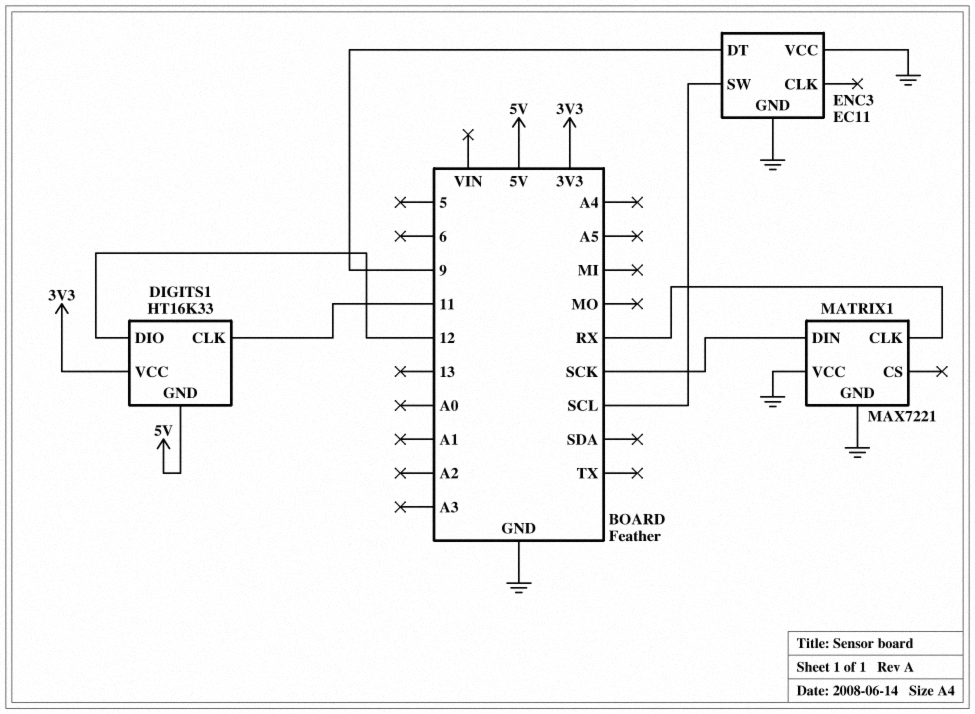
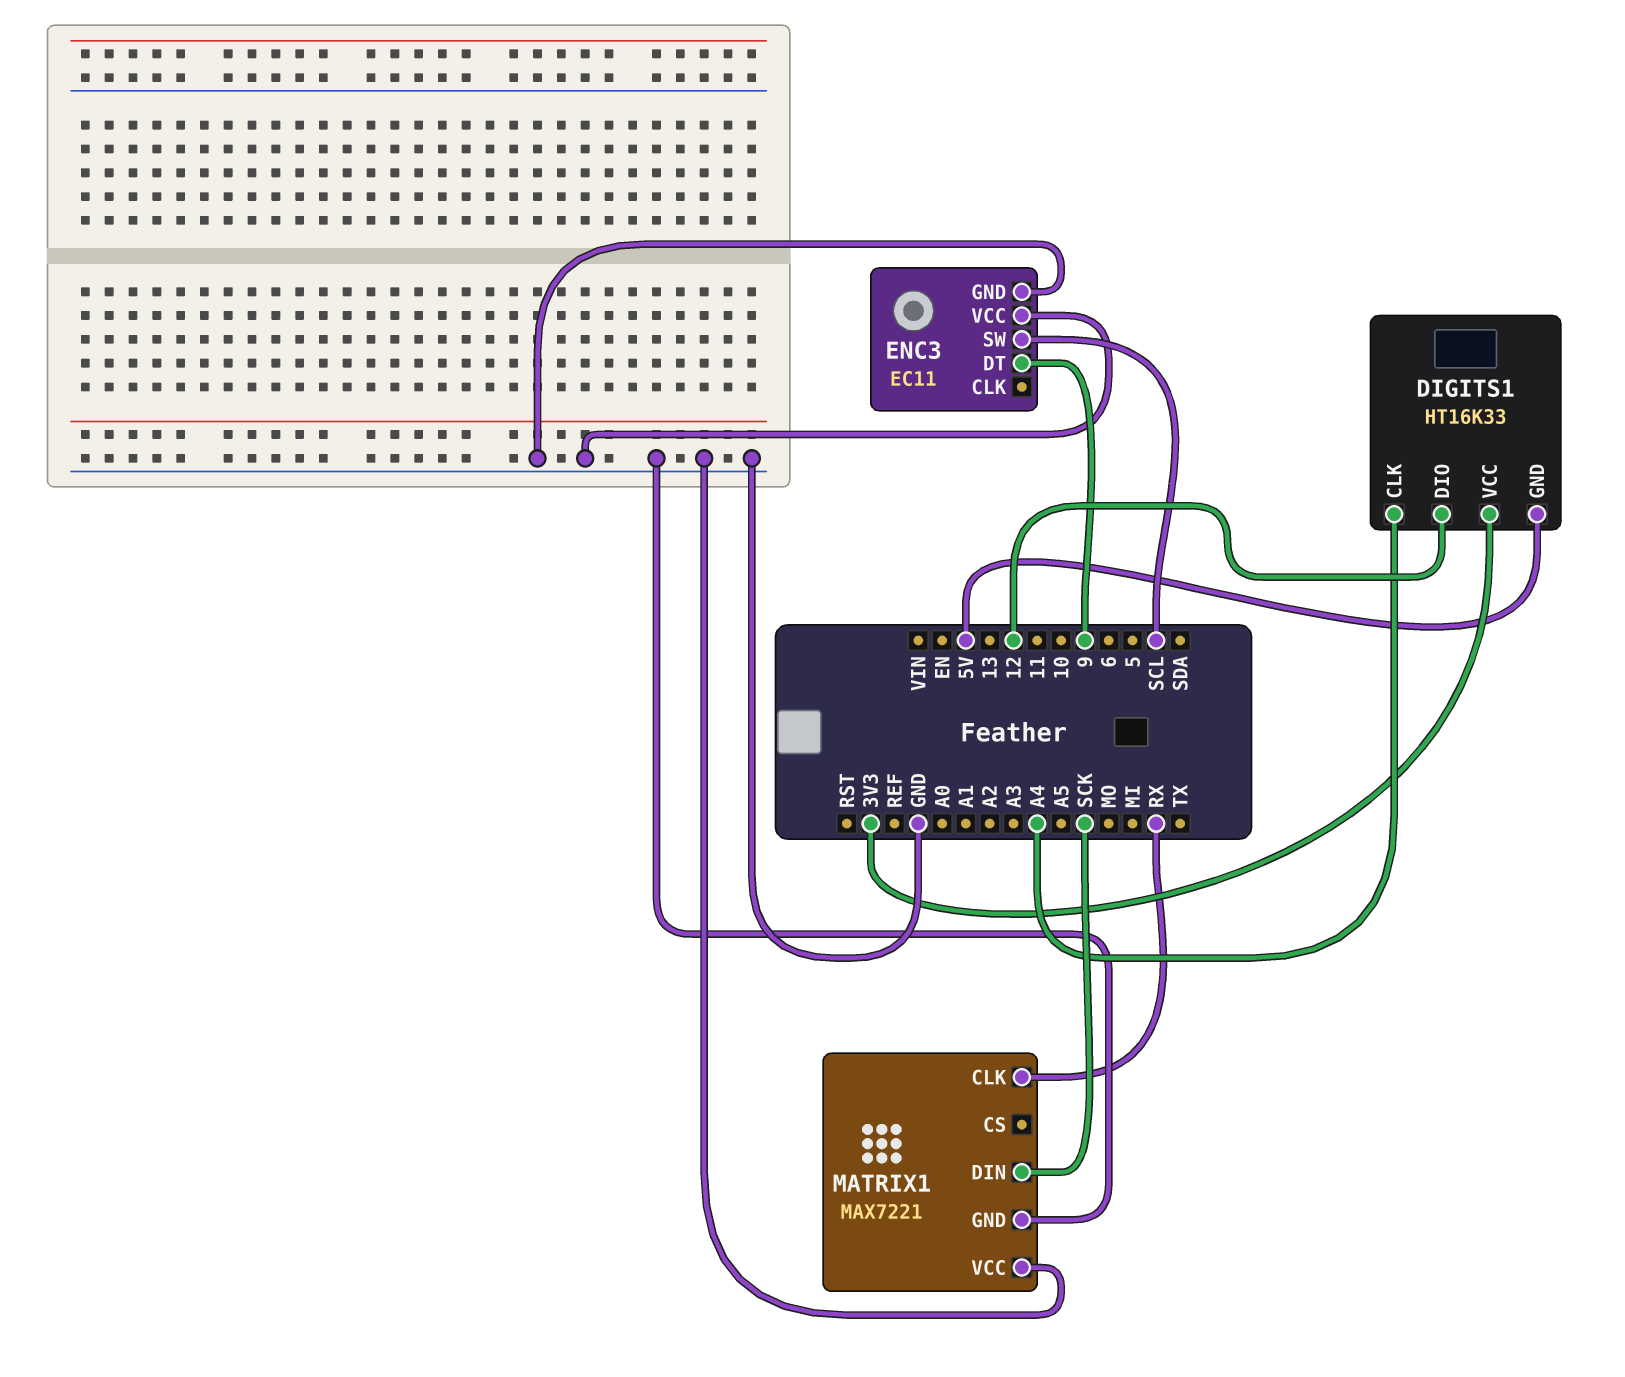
DIGITS1 pin CLK: 11 -> A4

